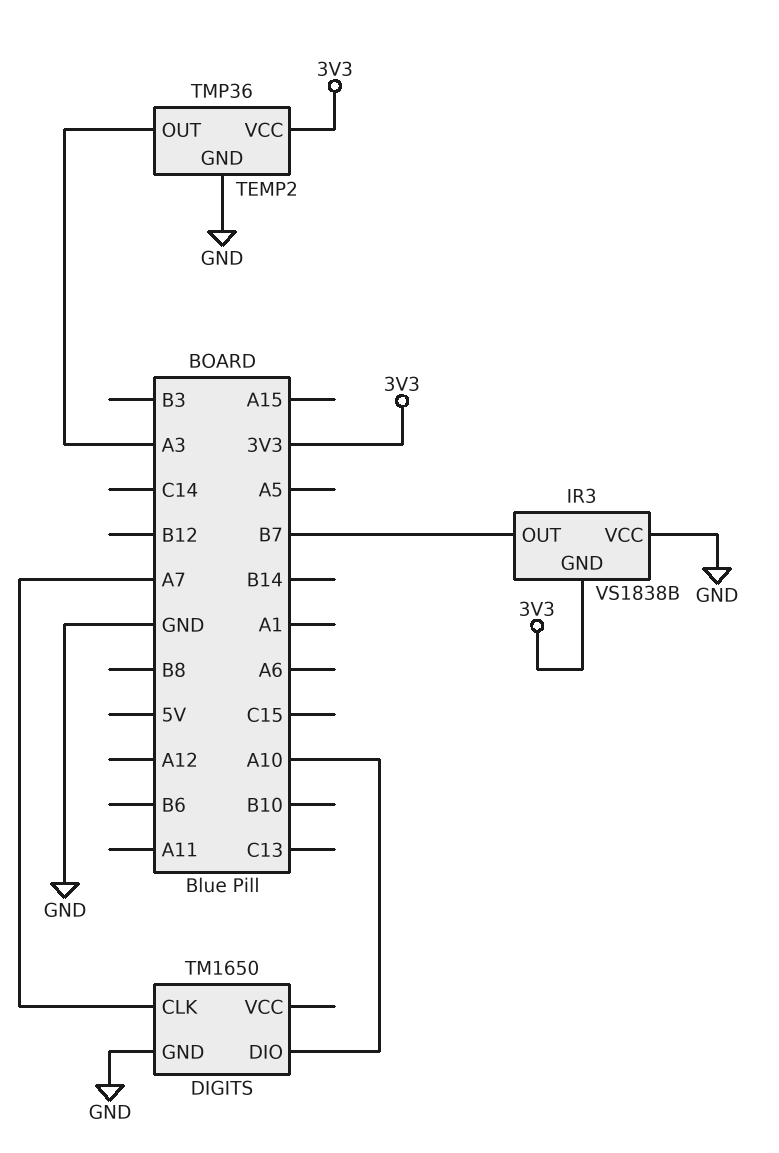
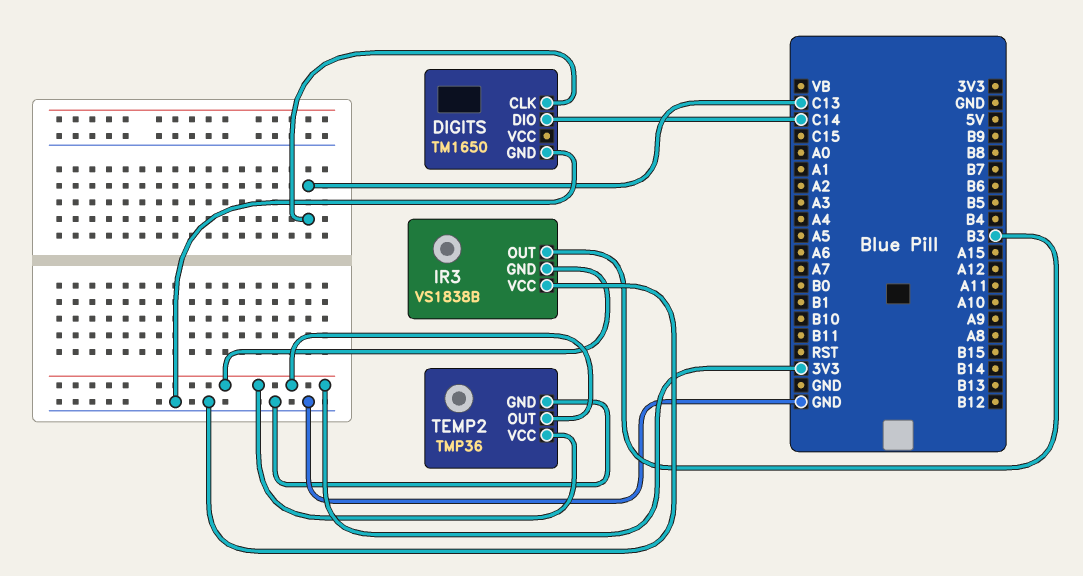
DIGITS pin CLK: A7 -> C13
DIGITS pin DIO: A10 -> C14
IR3 pin OUT: B7 -> B3
TEMP2 pin OUT: A3 -> 3V3

